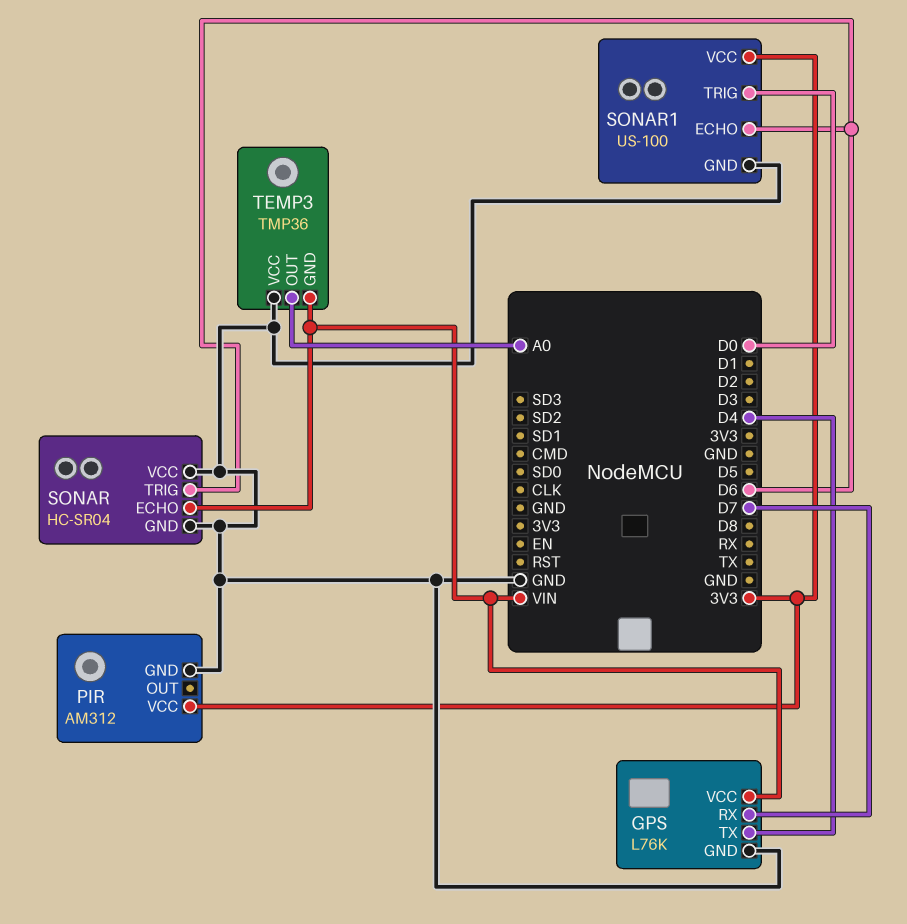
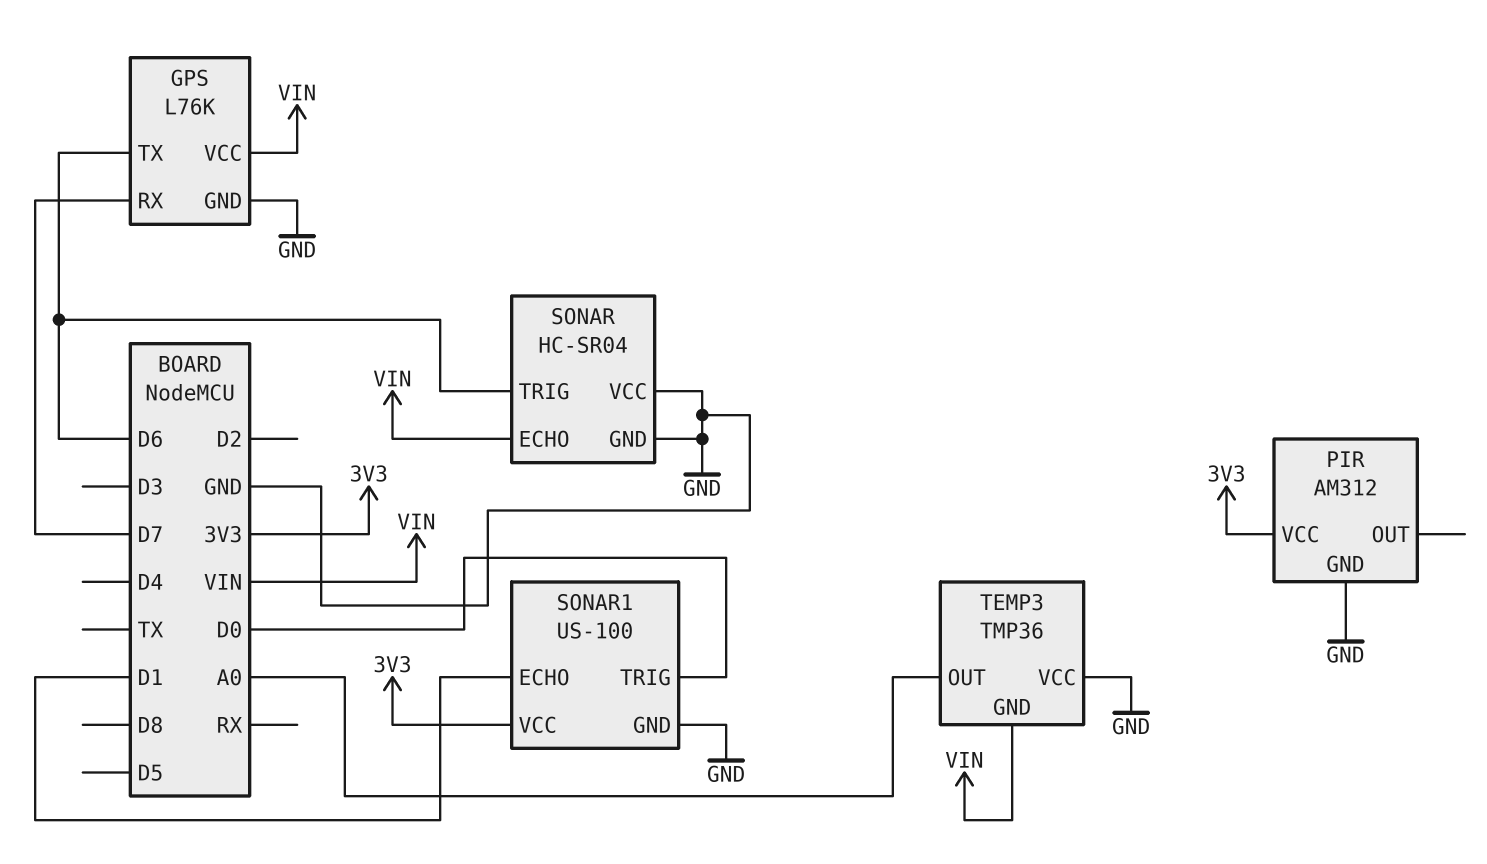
GPS pin TX: D4 -> D6
SONAR1 pin ECHO: D6 -> D1

